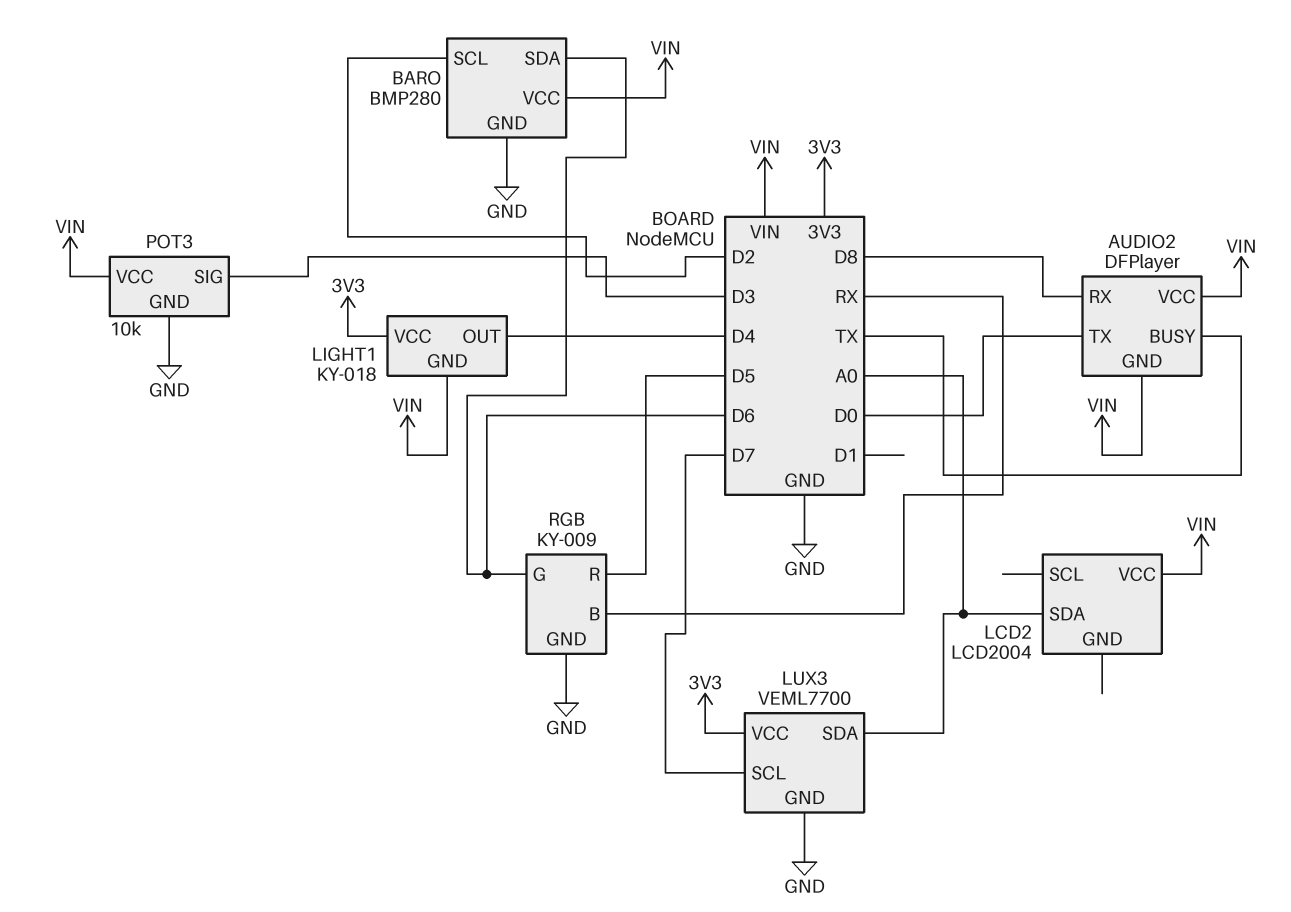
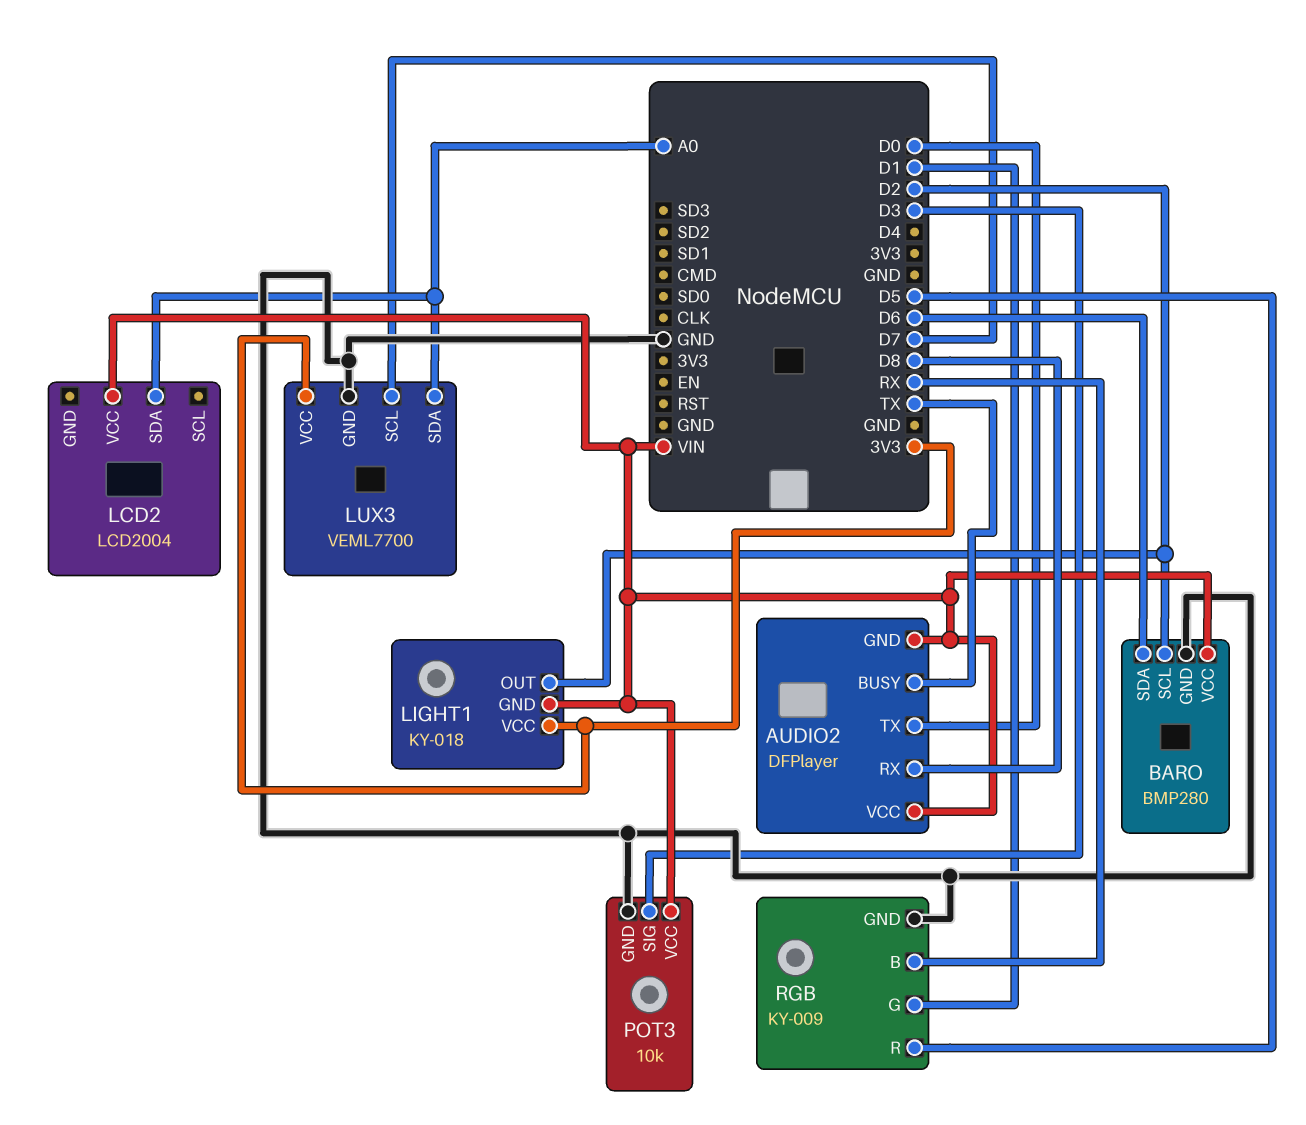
LIGHT1 pin OUT: D4 -> D2
RGB pin G: D6 -> D1

